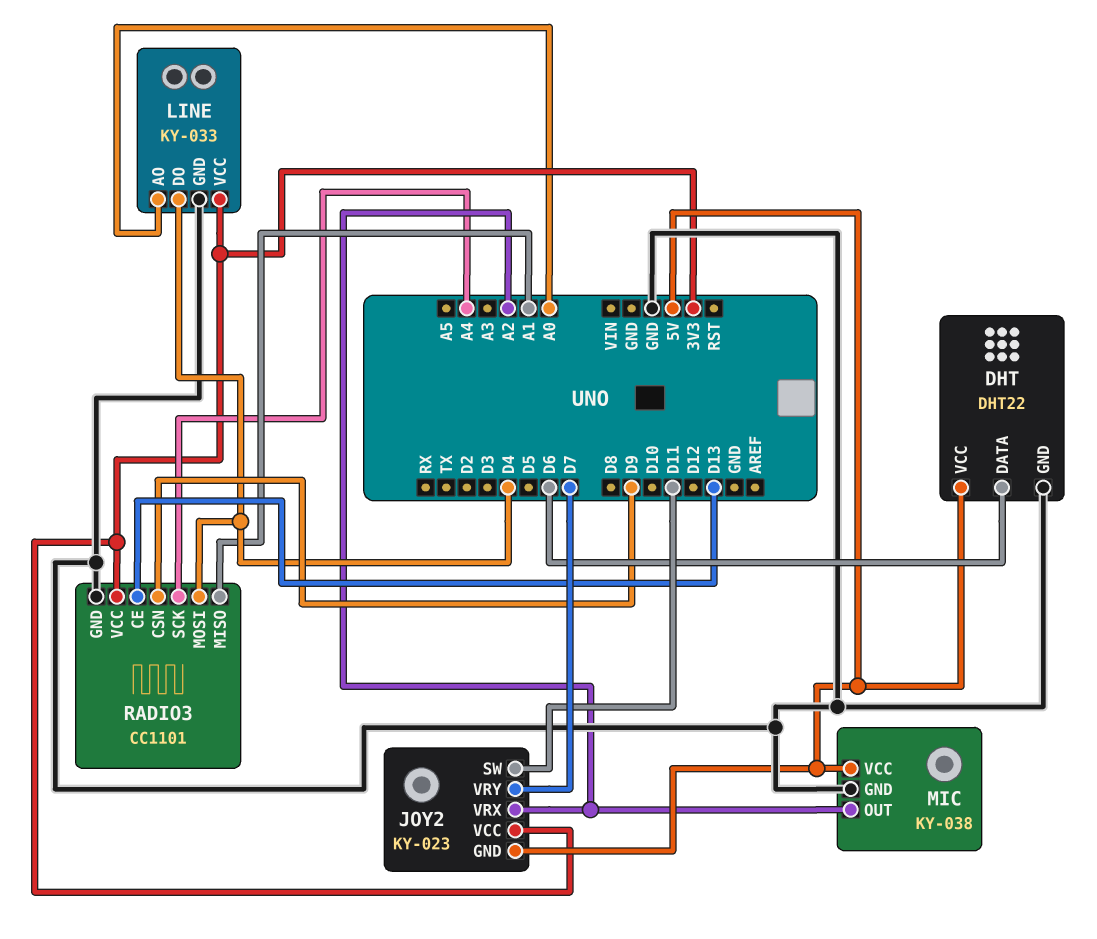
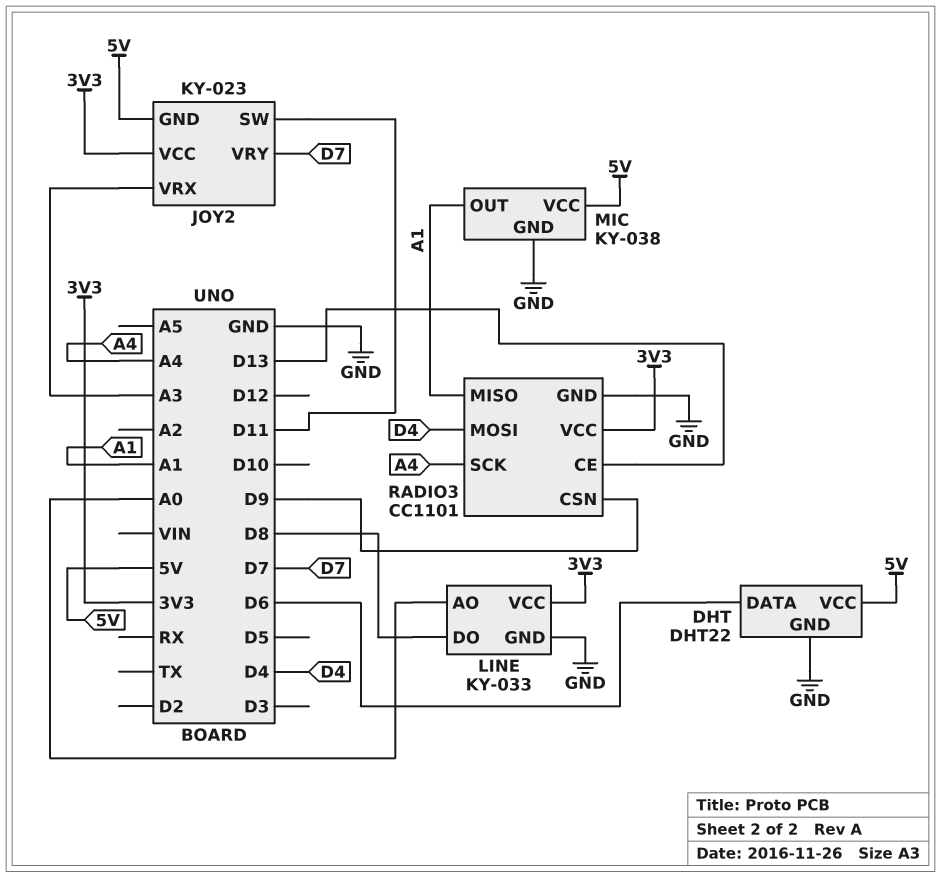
JOY2 pin VRX: A2 -> A3
LINE pin DO: D4 -> D8
MIC pin OUT: A2 -> A1

